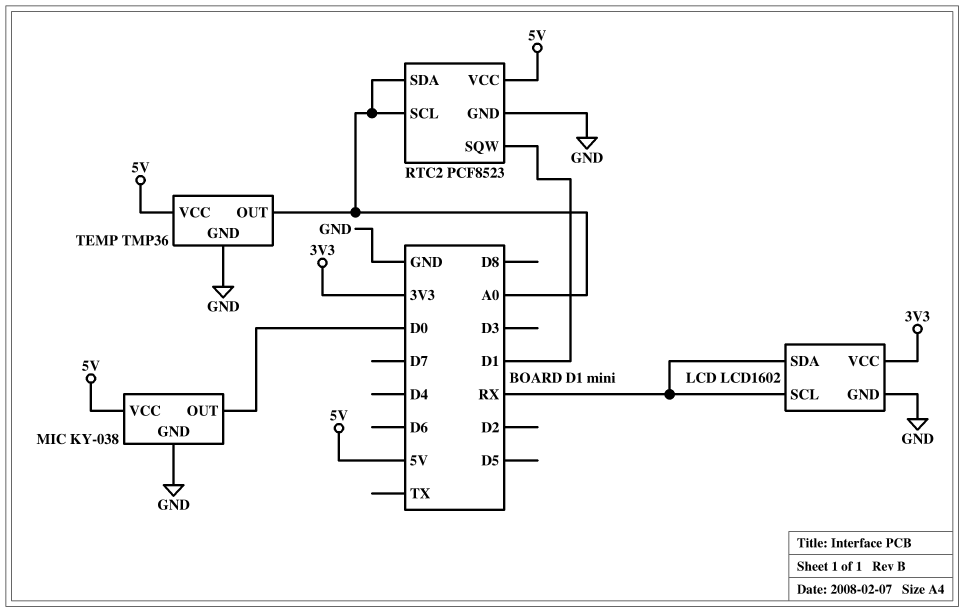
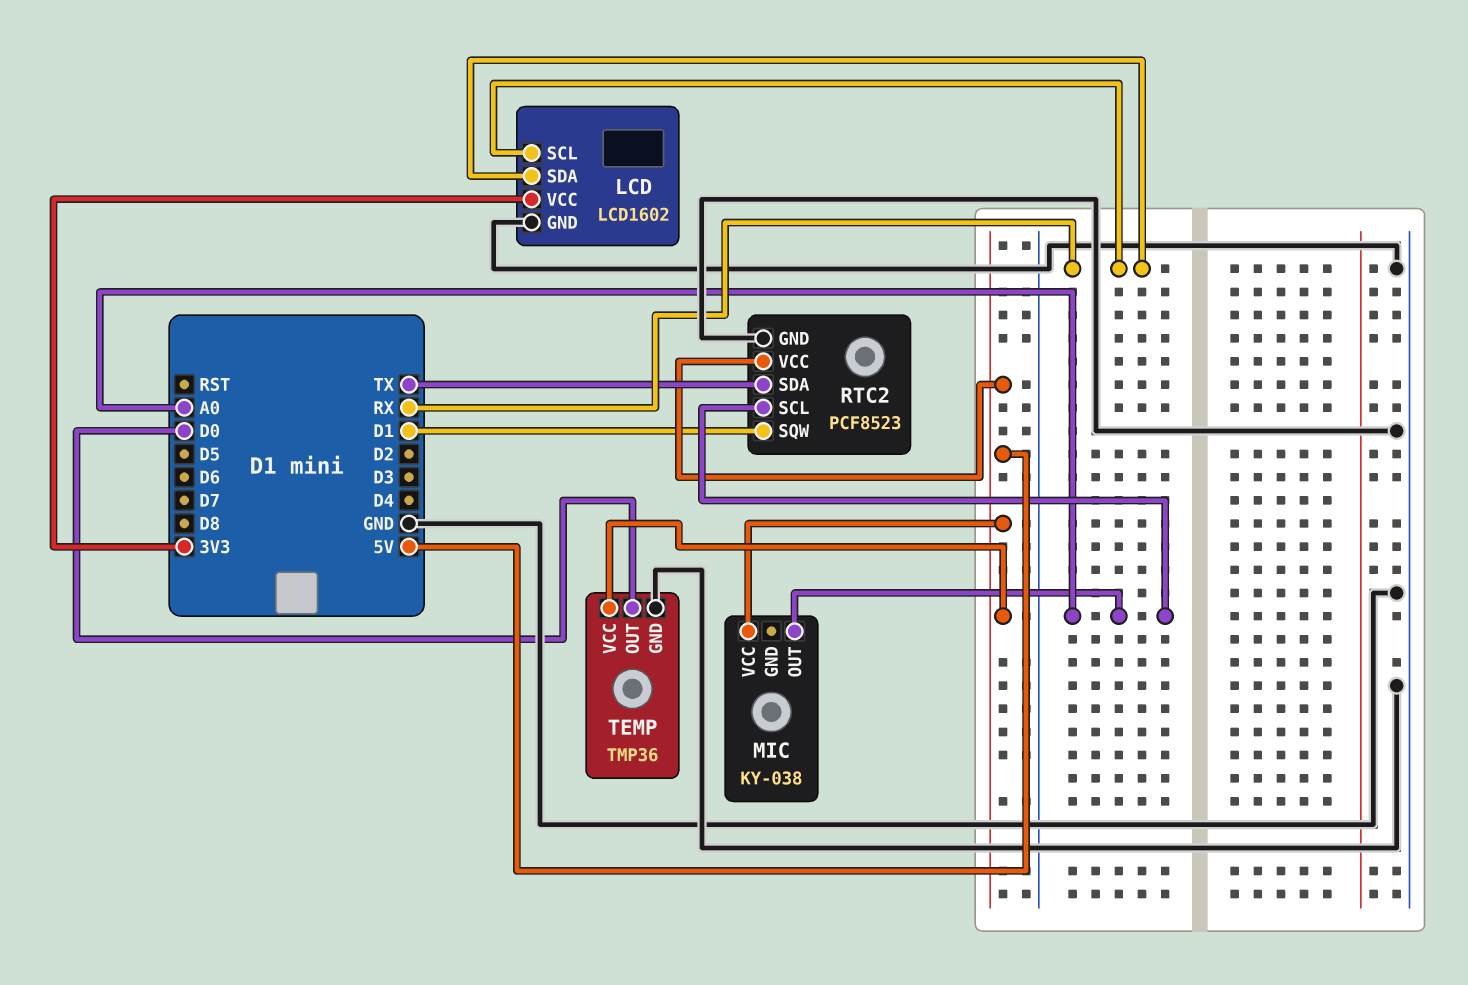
MIC pin GND: GND -> none
MIC pin OUT: D0 -> A0
RTC2 pin SDA: A0 -> TX
TEMP pin OUT: A0 -> D0

